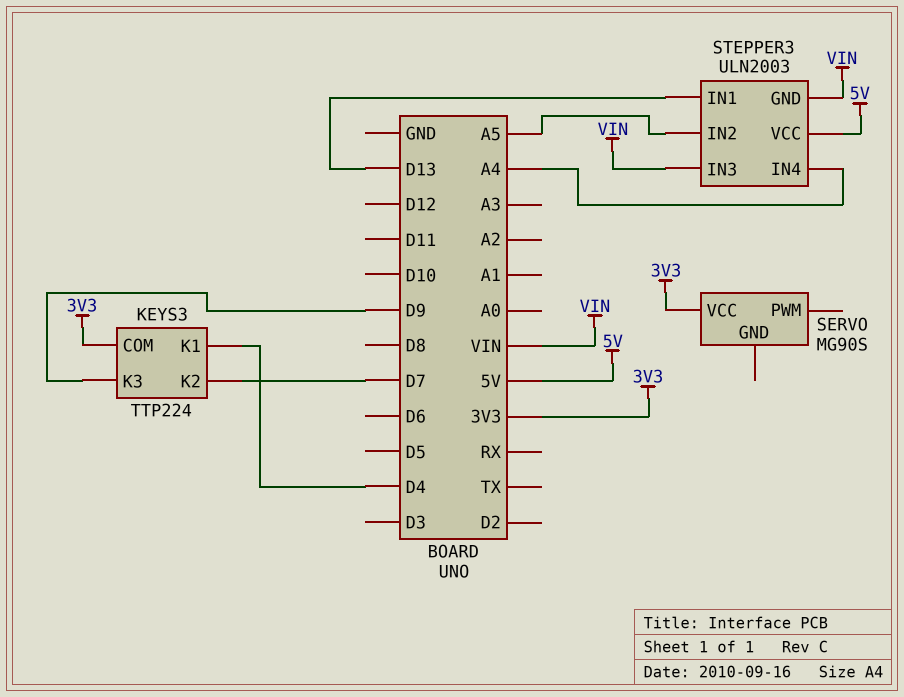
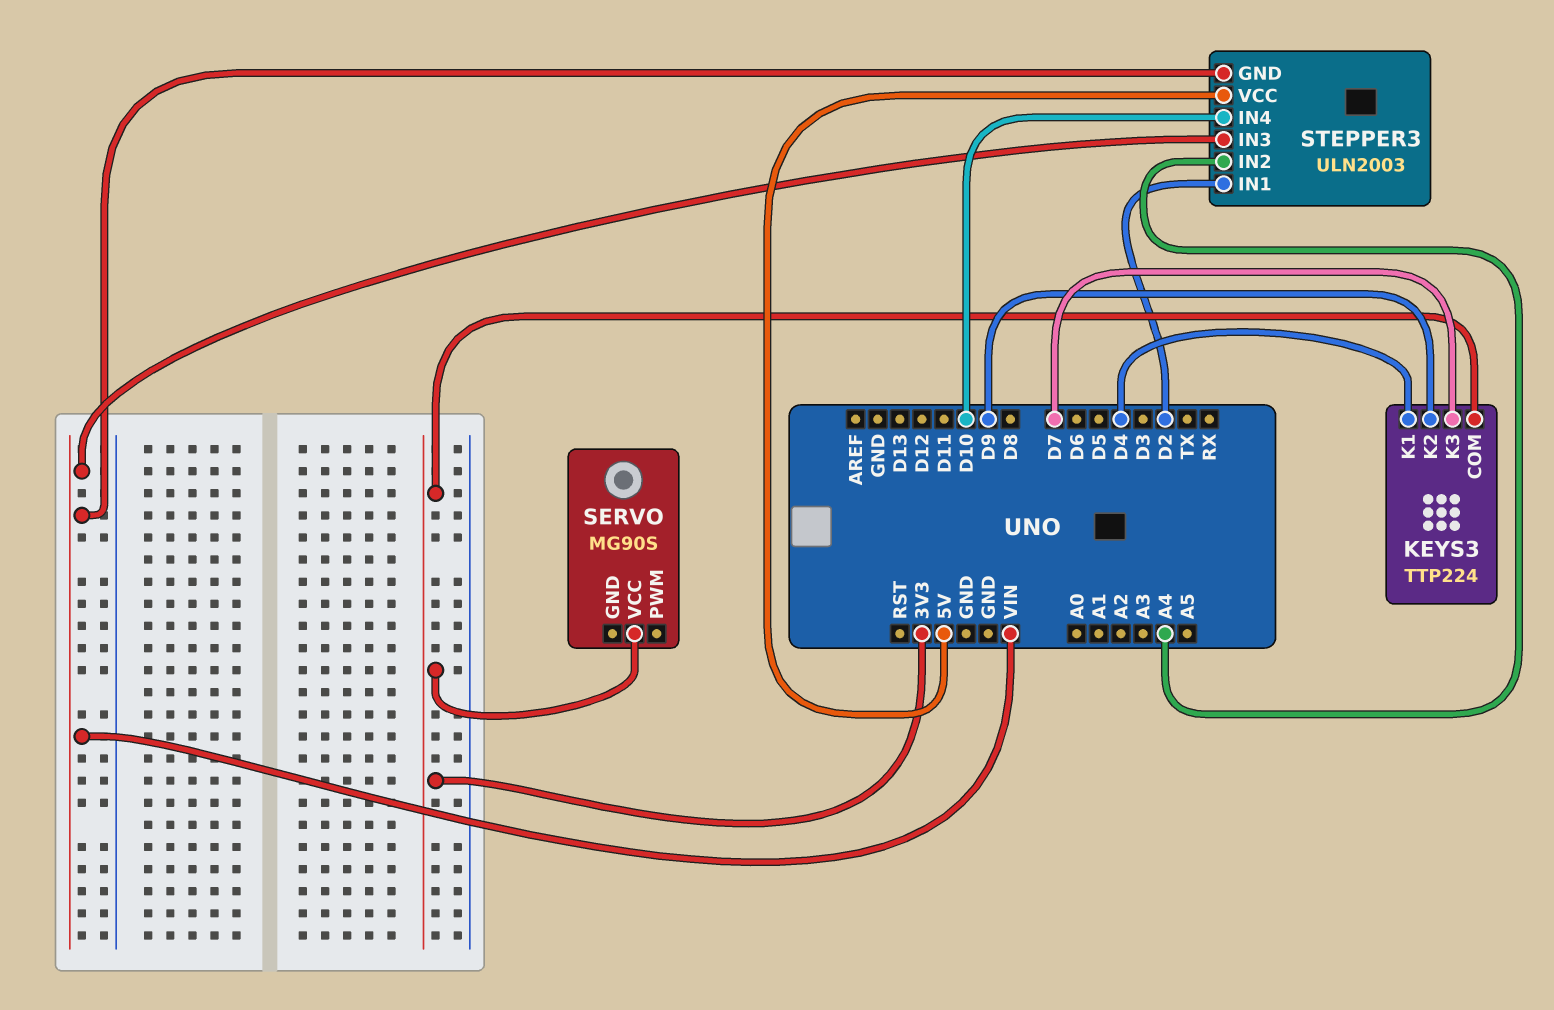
KEYS3 pin K2: D7 -> D9
KEYS3 pin K3: D9 -> D7
STEPPER3 pin IN1: D13 -> D2
STEPPER3 pin IN2: A5 -> A4
STEPPER3 pin IN4: A4 -> D10

